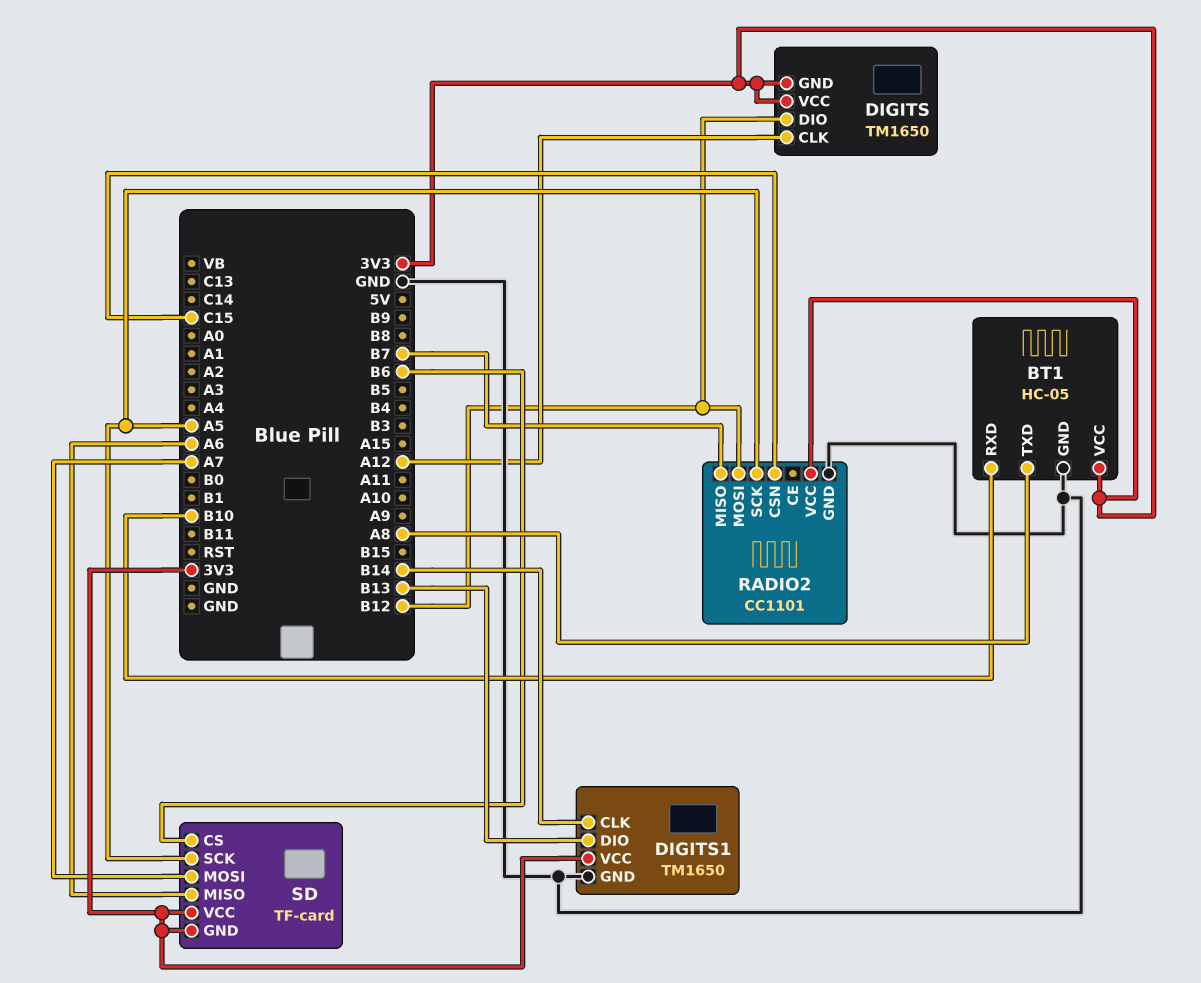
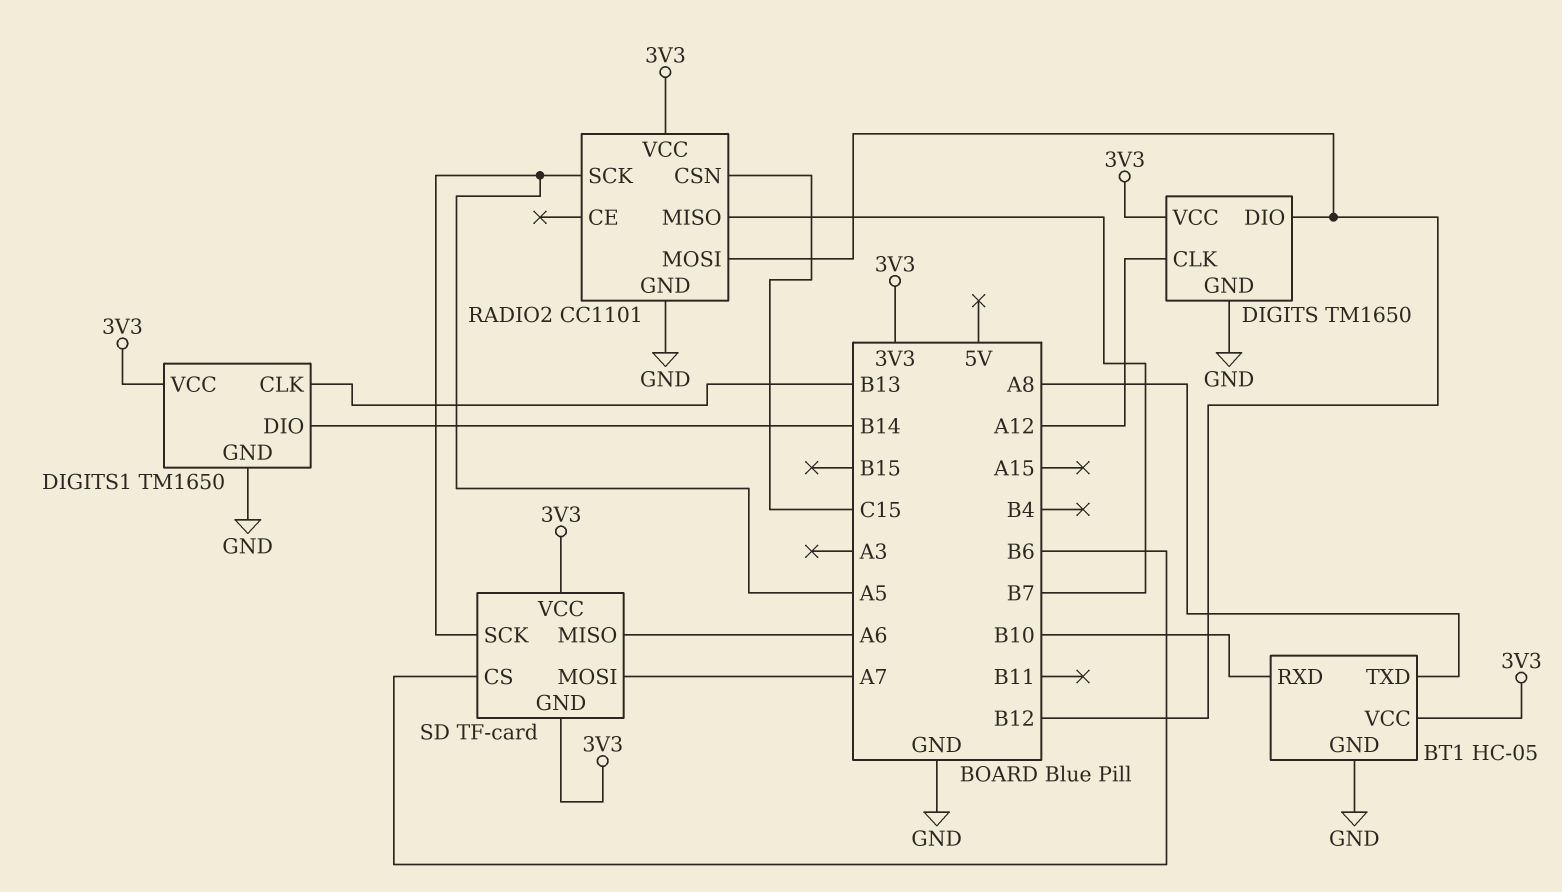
DIGITS pin GND: 3V3 -> GND
DIGITS1 pin CLK: B14 -> B13
DIGITS1 pin DIO: B13 -> B14

